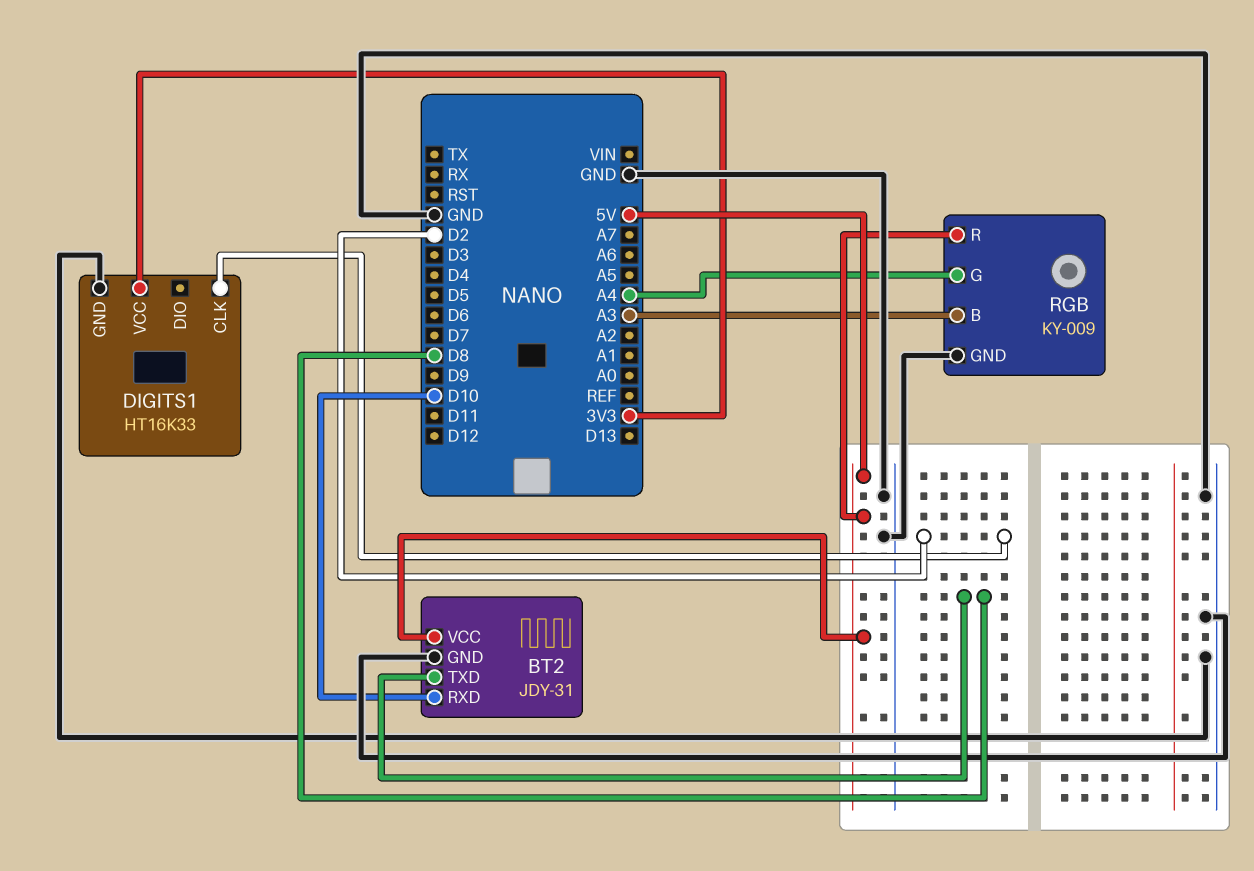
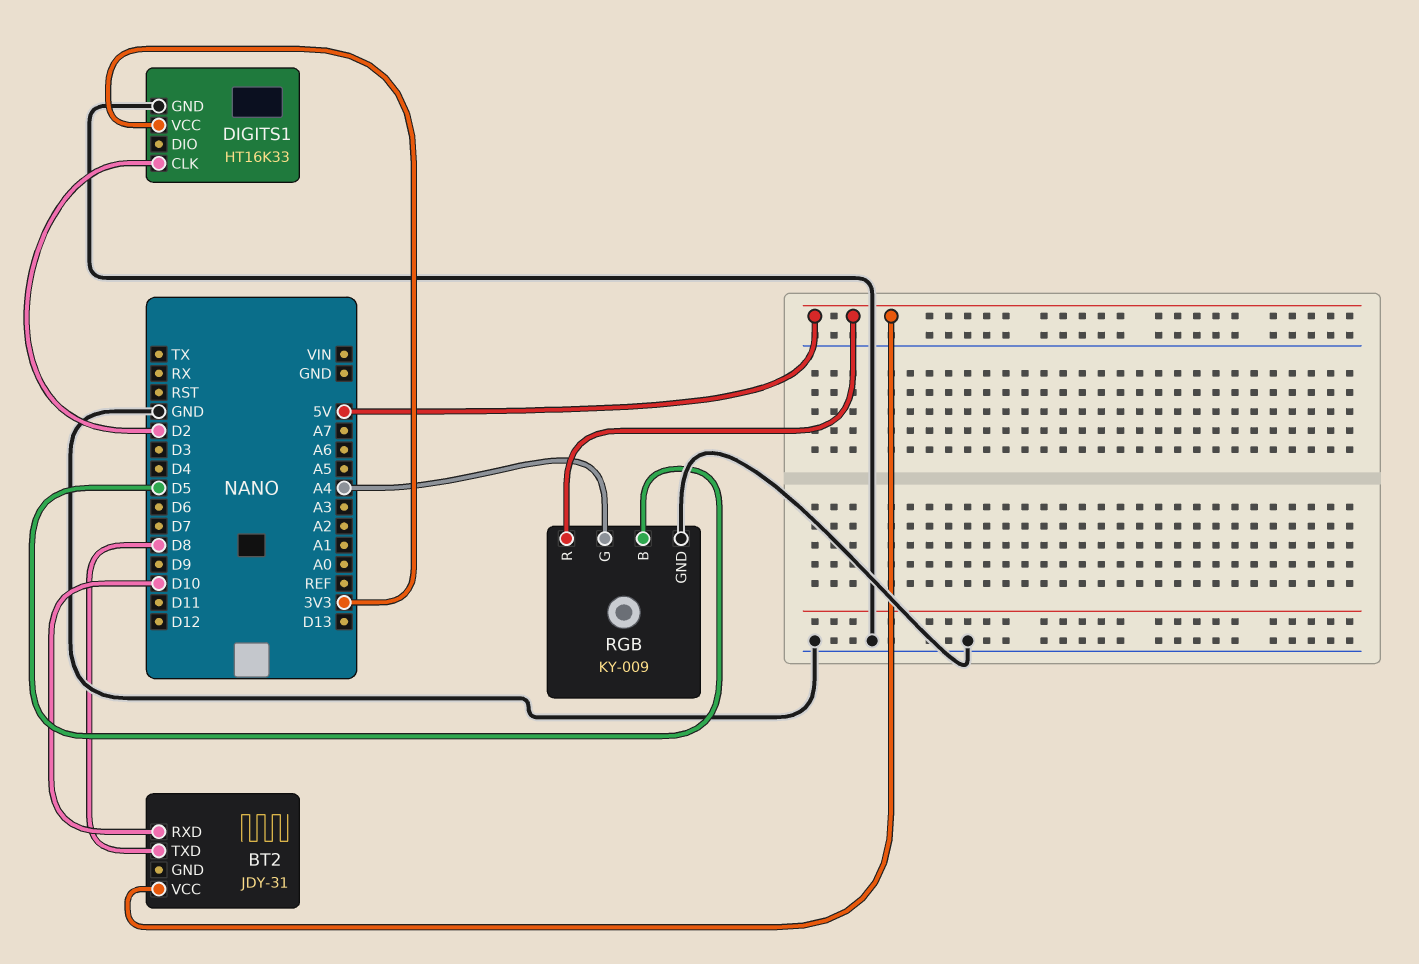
BT2 pin GND: GND -> none
RGB pin B: A3 -> D5

